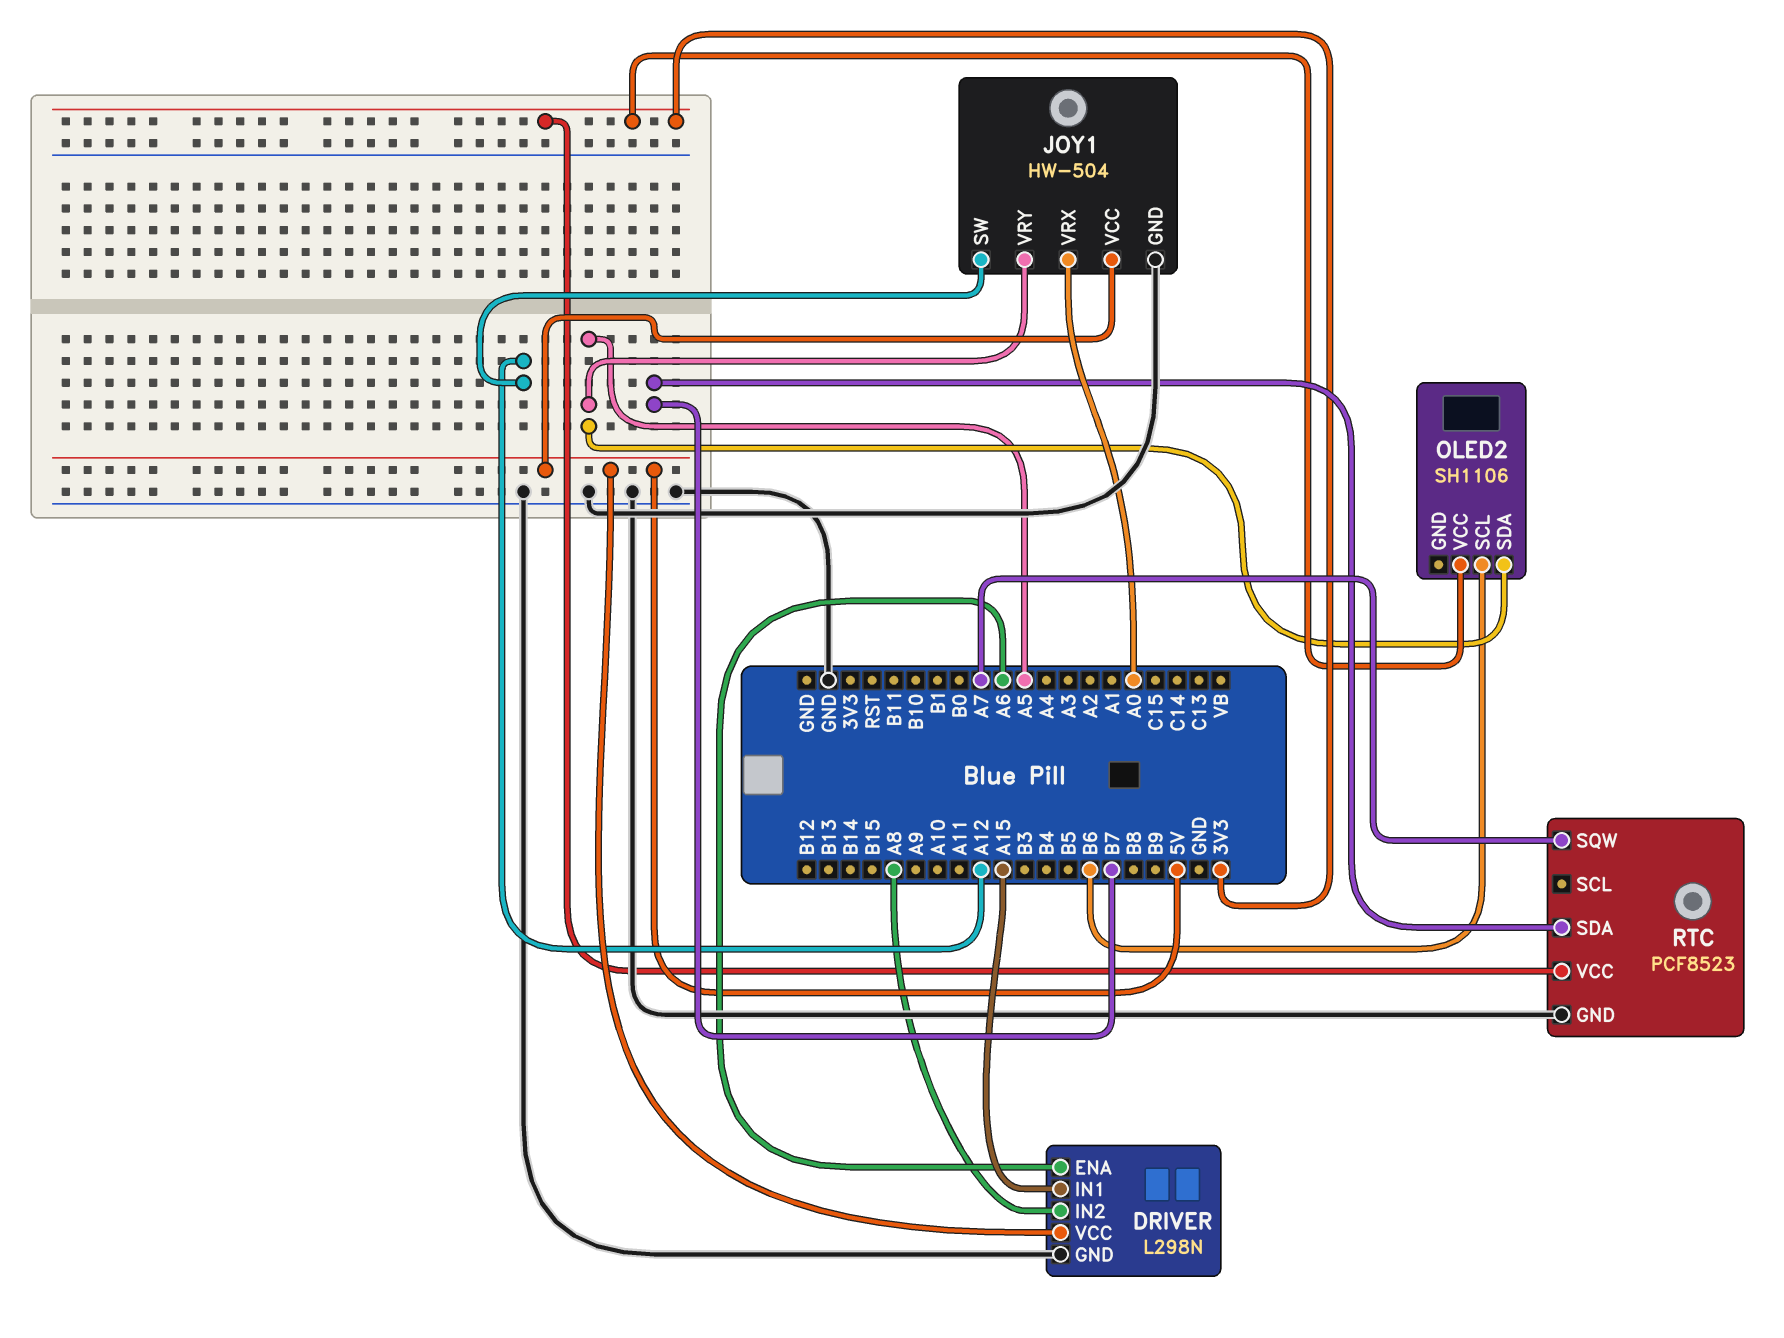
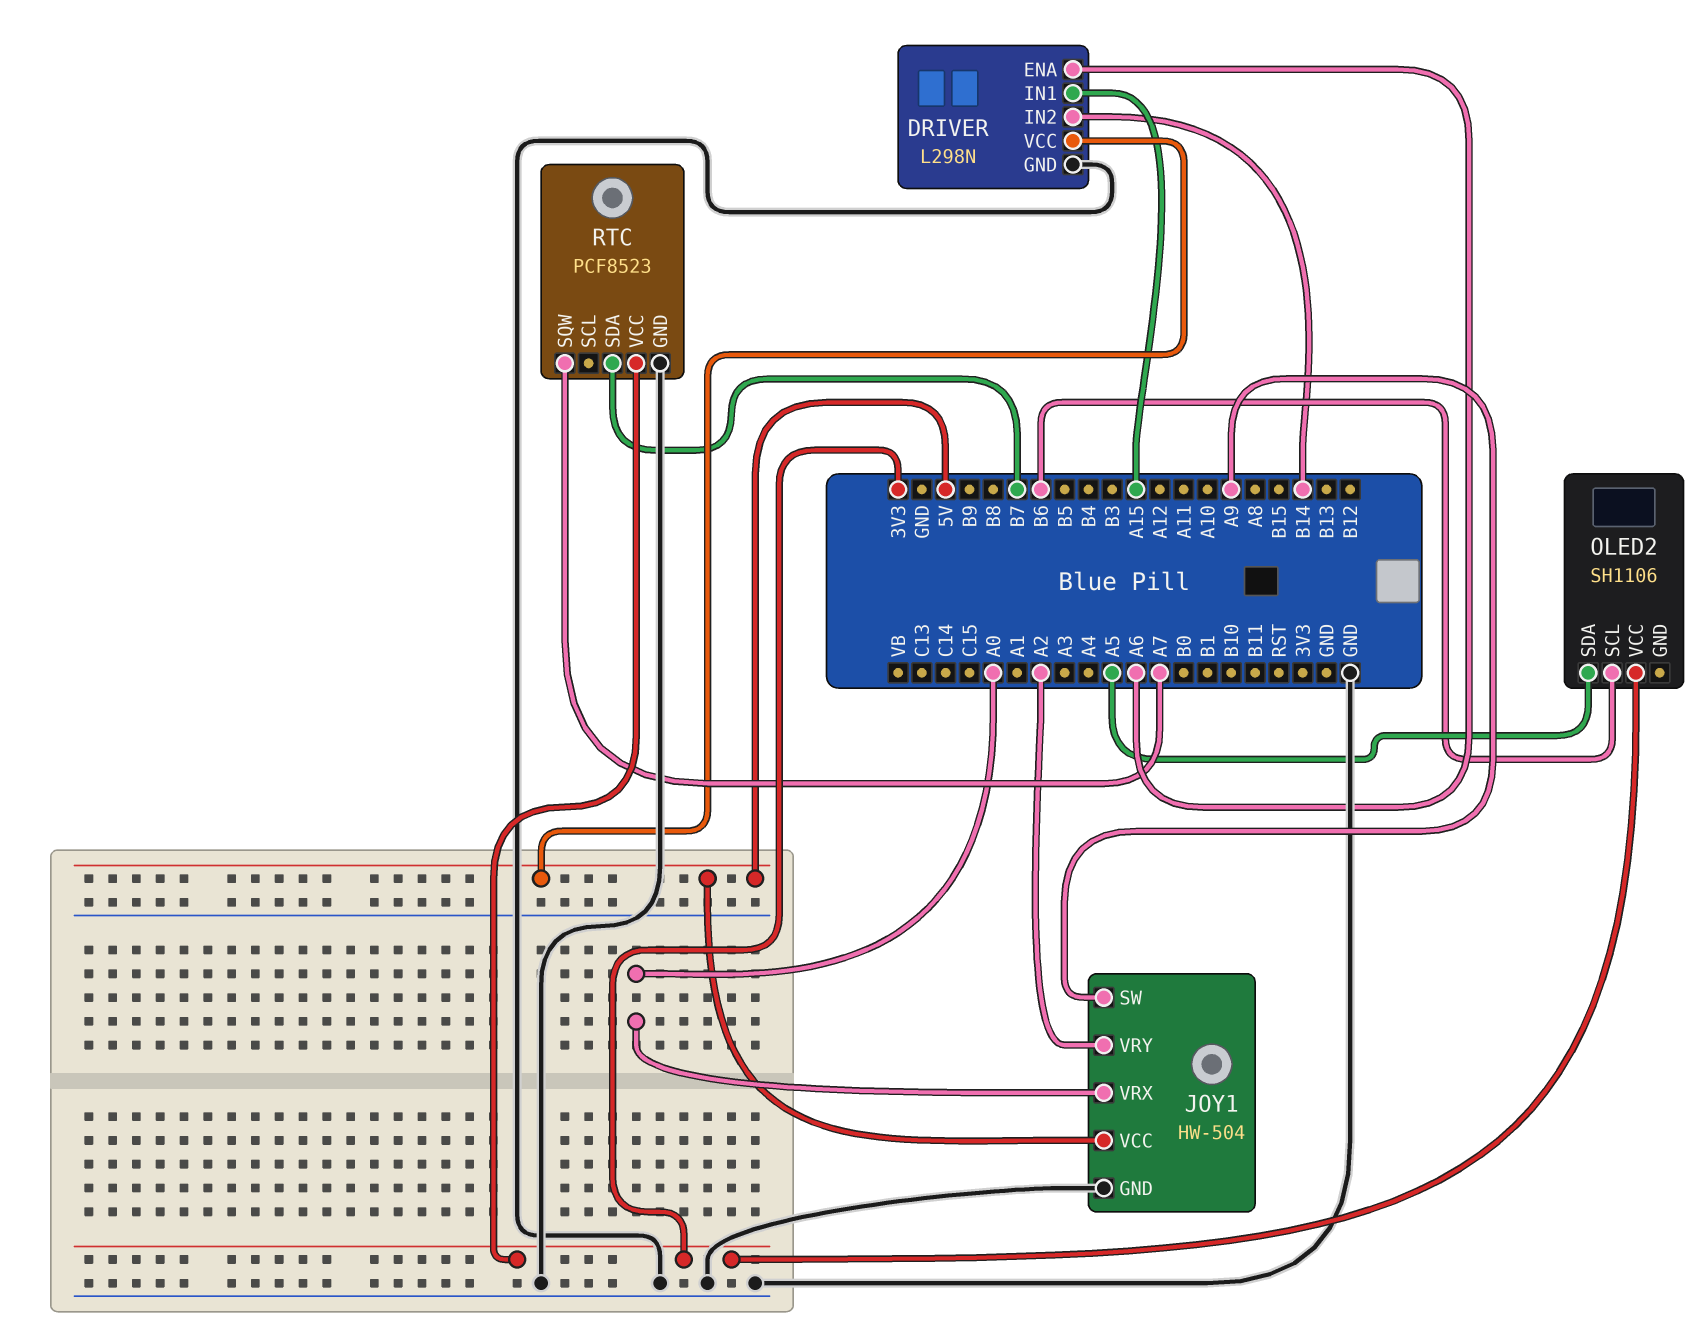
DRIVER pin IN2: A8 -> B14
JOY1 pin SW: A12 -> A9
JOY1 pin VRY: A5 -> A2

